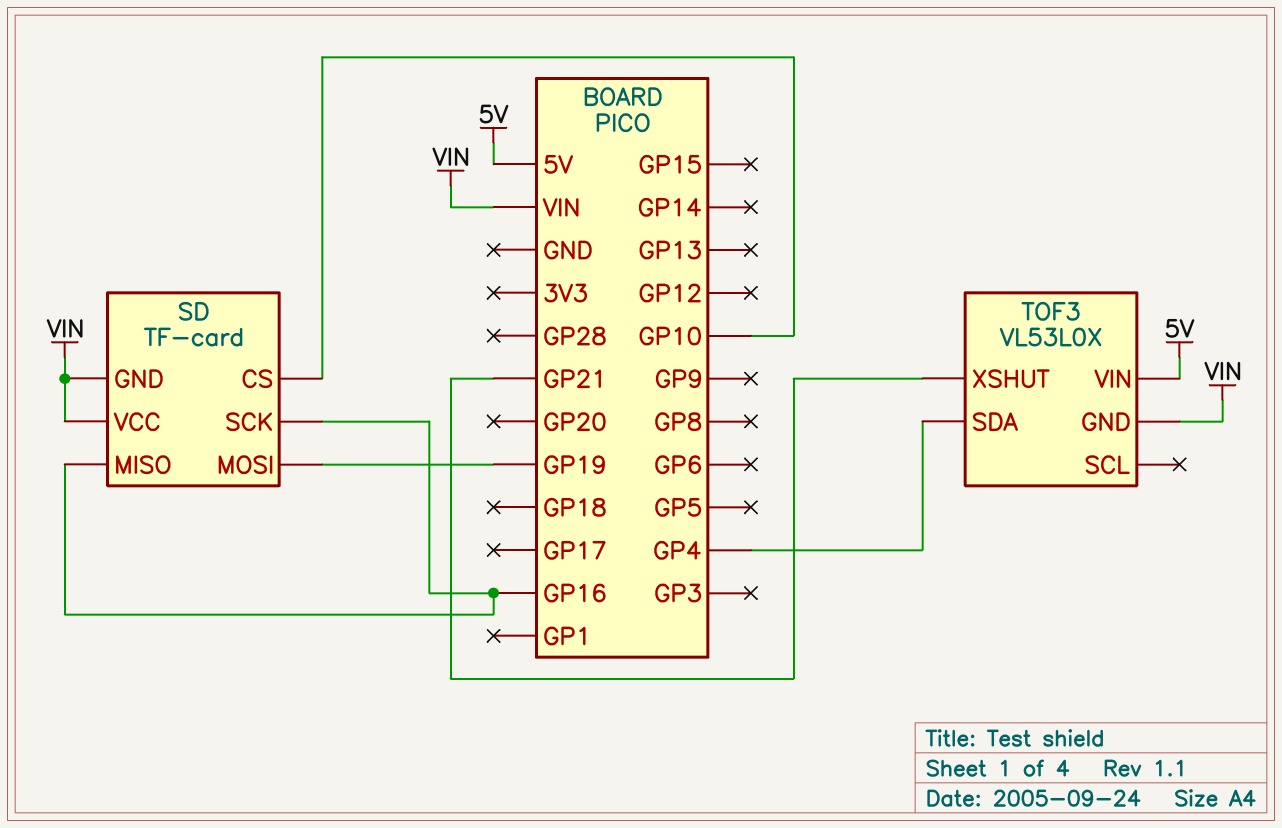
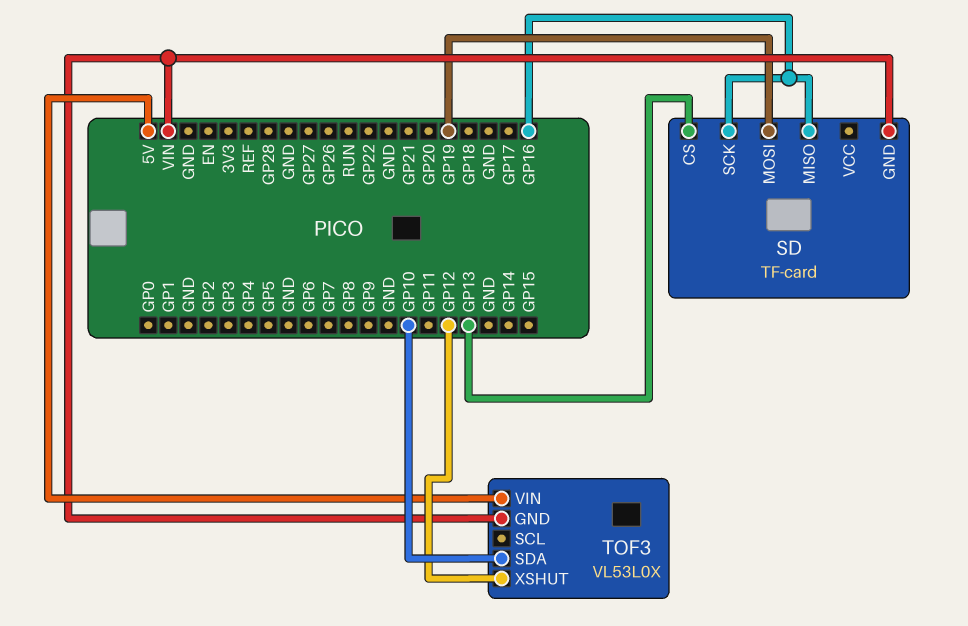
SD pin CS: GP10 -> GP13
SD pin VCC: VIN -> none
TOF3 pin SDA: GP4 -> GP10
TOF3 pin XSHUT: GP21 -> GP12

